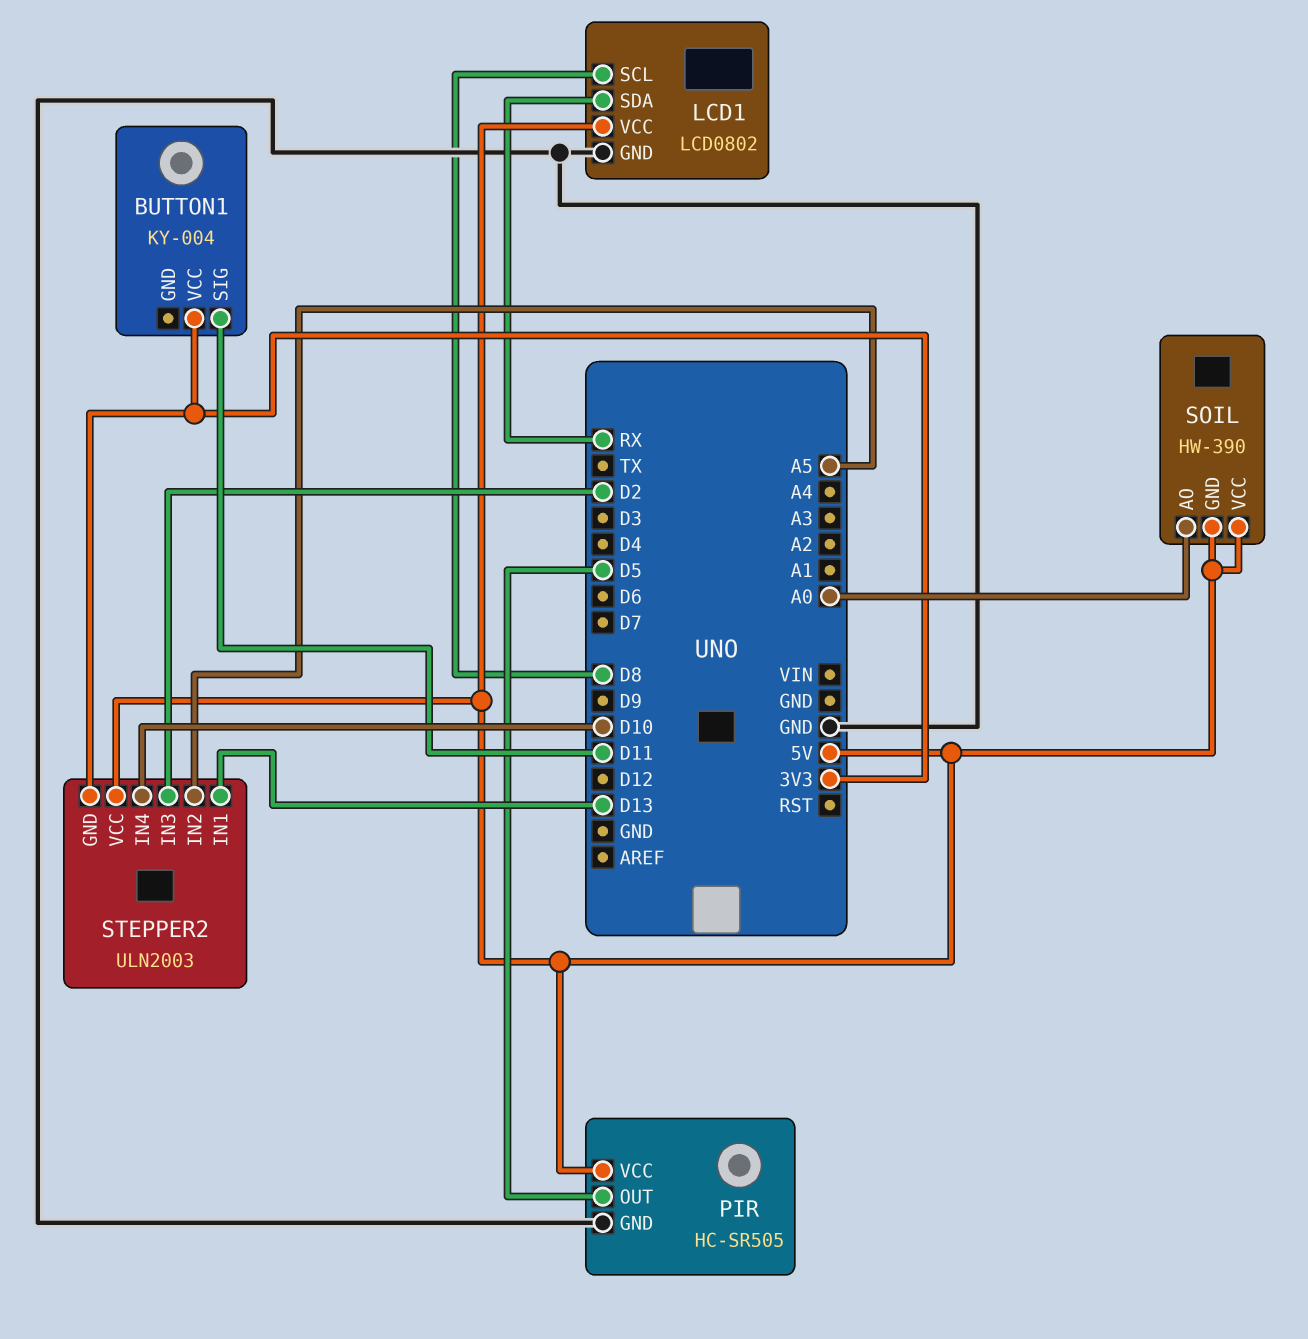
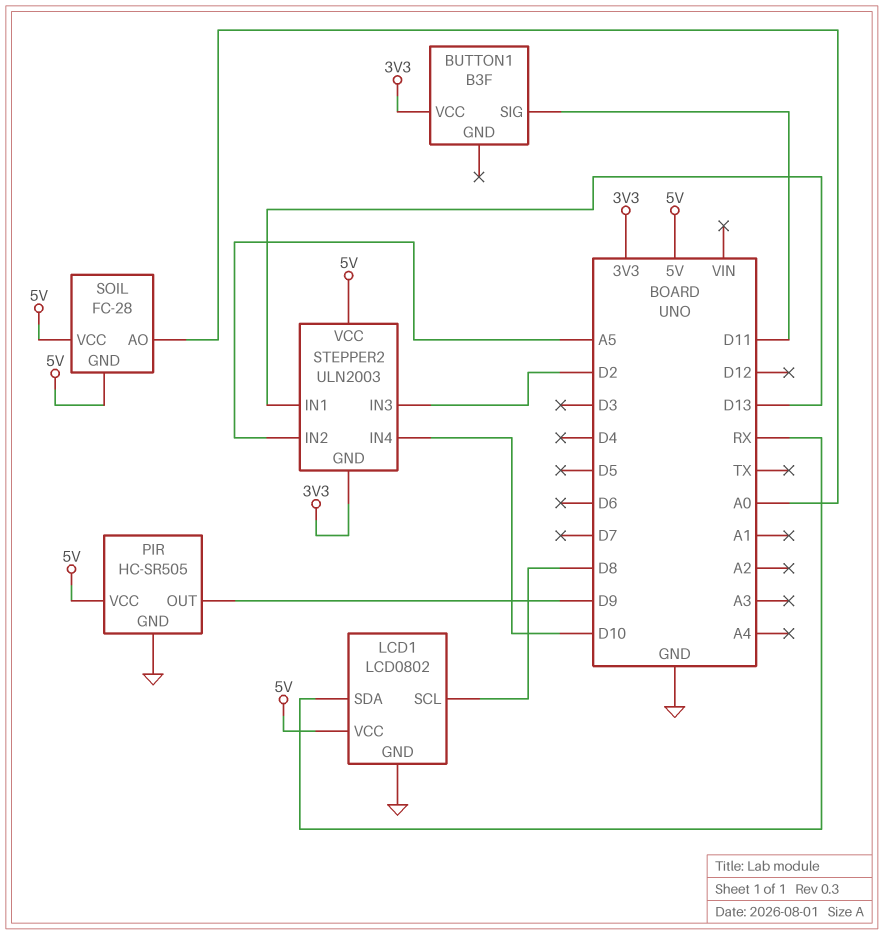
BUTTON1: KY-004 -> B3F
PIR pin OUT: D5 -> D9
SOIL: HW-390 -> FC-28

